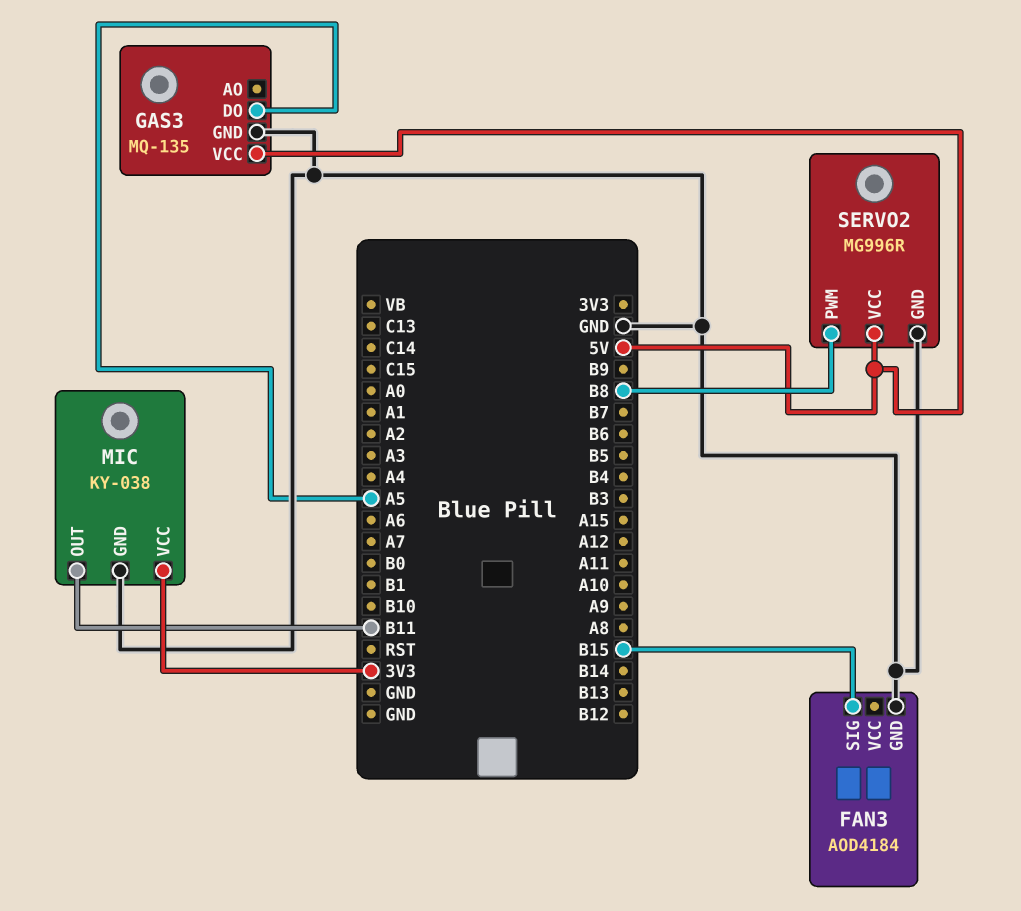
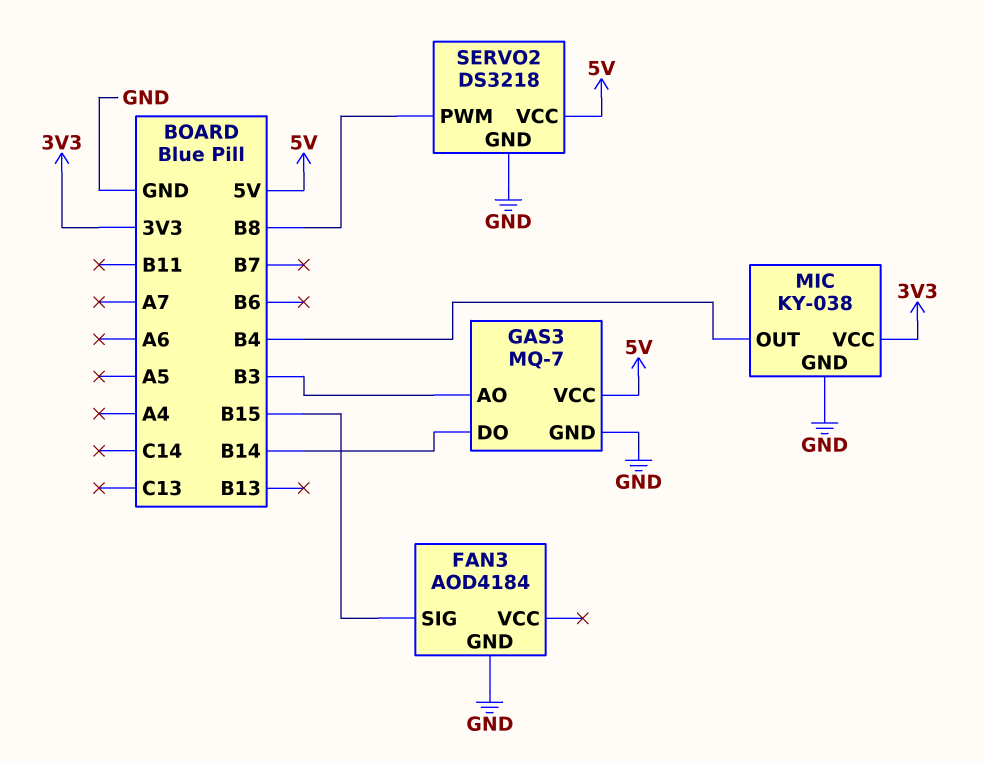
GAS3: MQ-135 -> MQ-7
GAS3 pin AO: none -> B3
GAS3 pin DO: A5 -> B14
MIC pin OUT: B11 -> B4
SERVO2: MG996R -> DS3218

